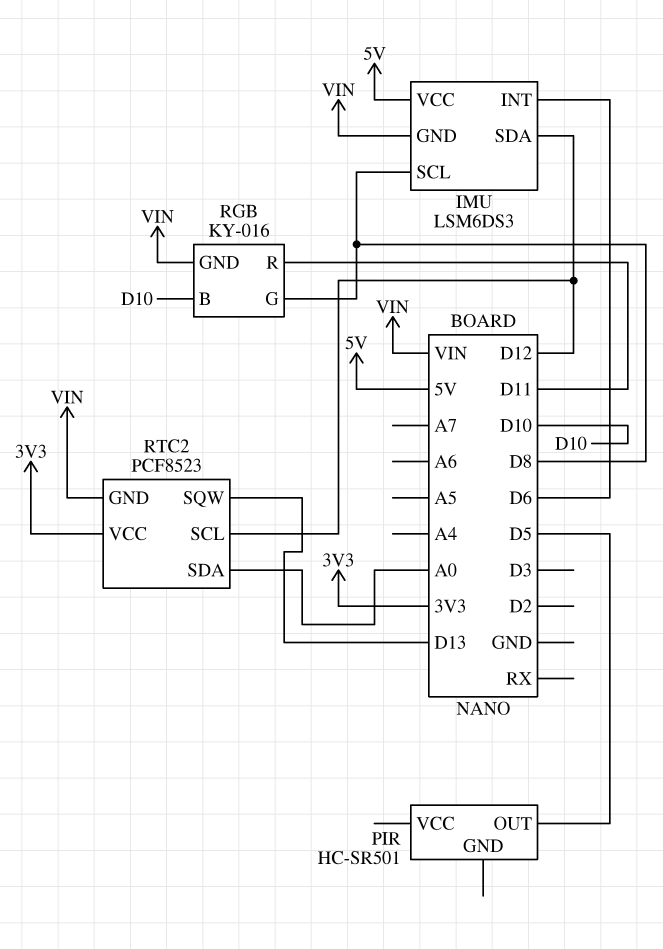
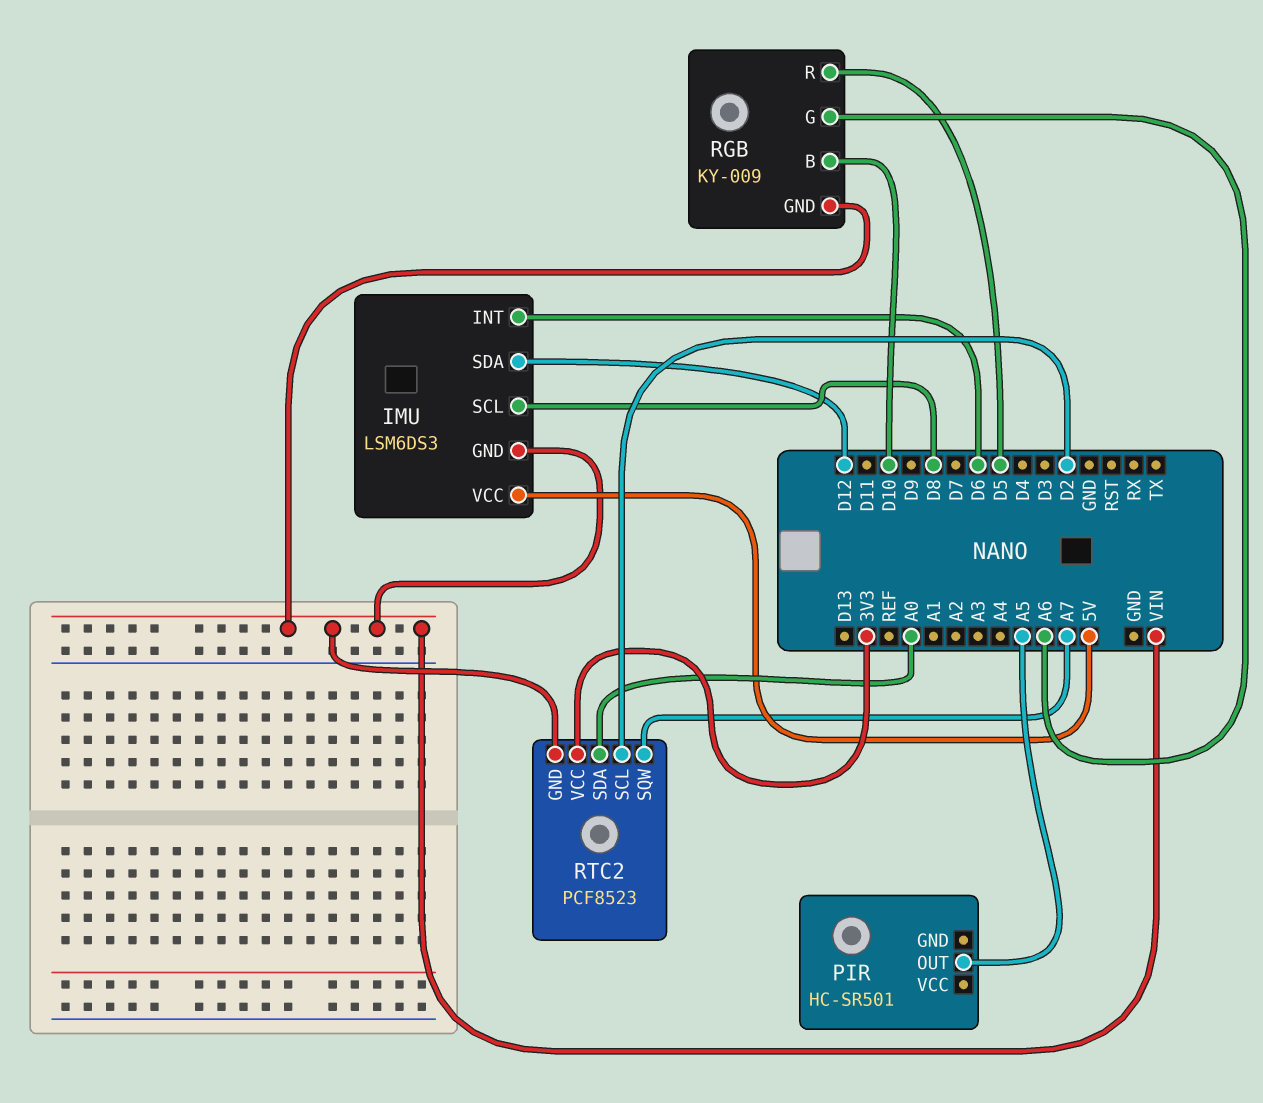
PIR pin OUT: D5 -> A5
RGB: KY-016 -> KY-009
RGB pin G: D8 -> A6
RGB pin R: D11 -> D5
RTC2 pin SCL: D12 -> D2
RTC2 pin SQW: D13 -> A7

